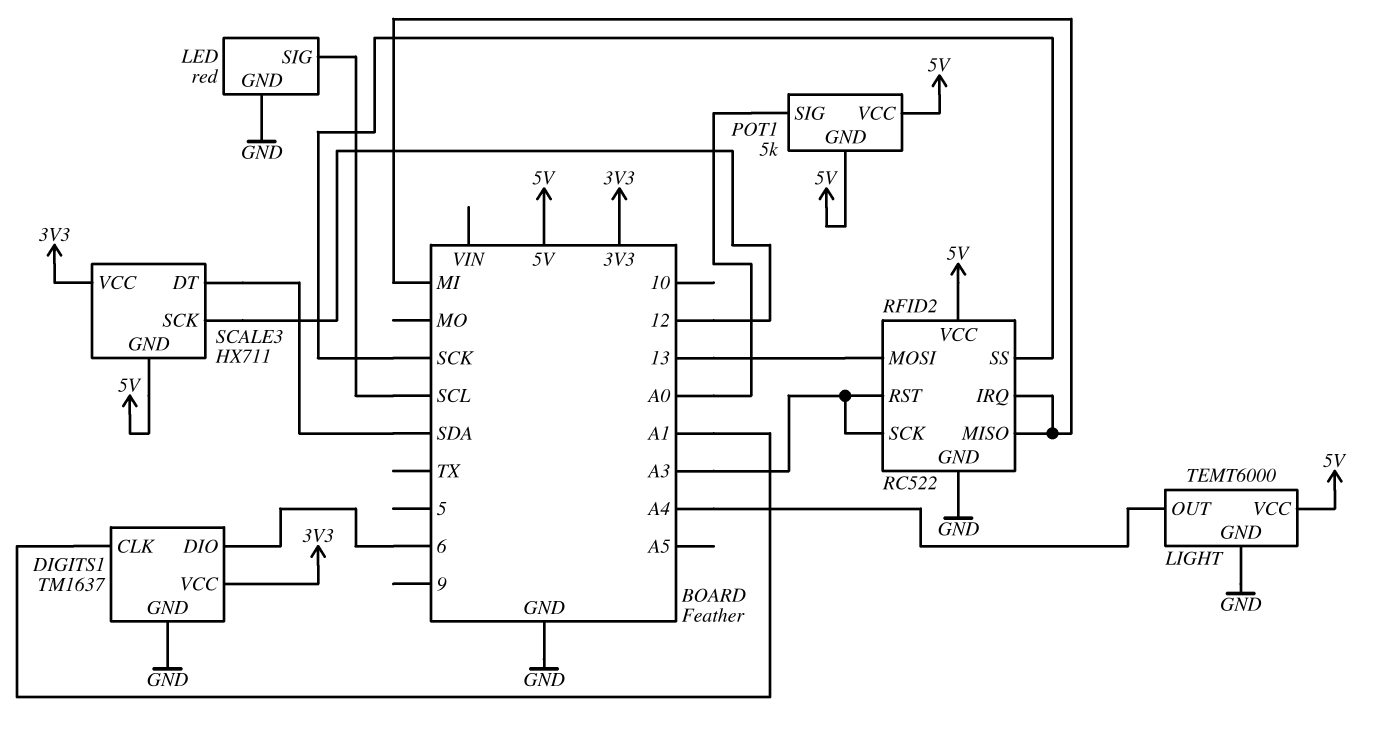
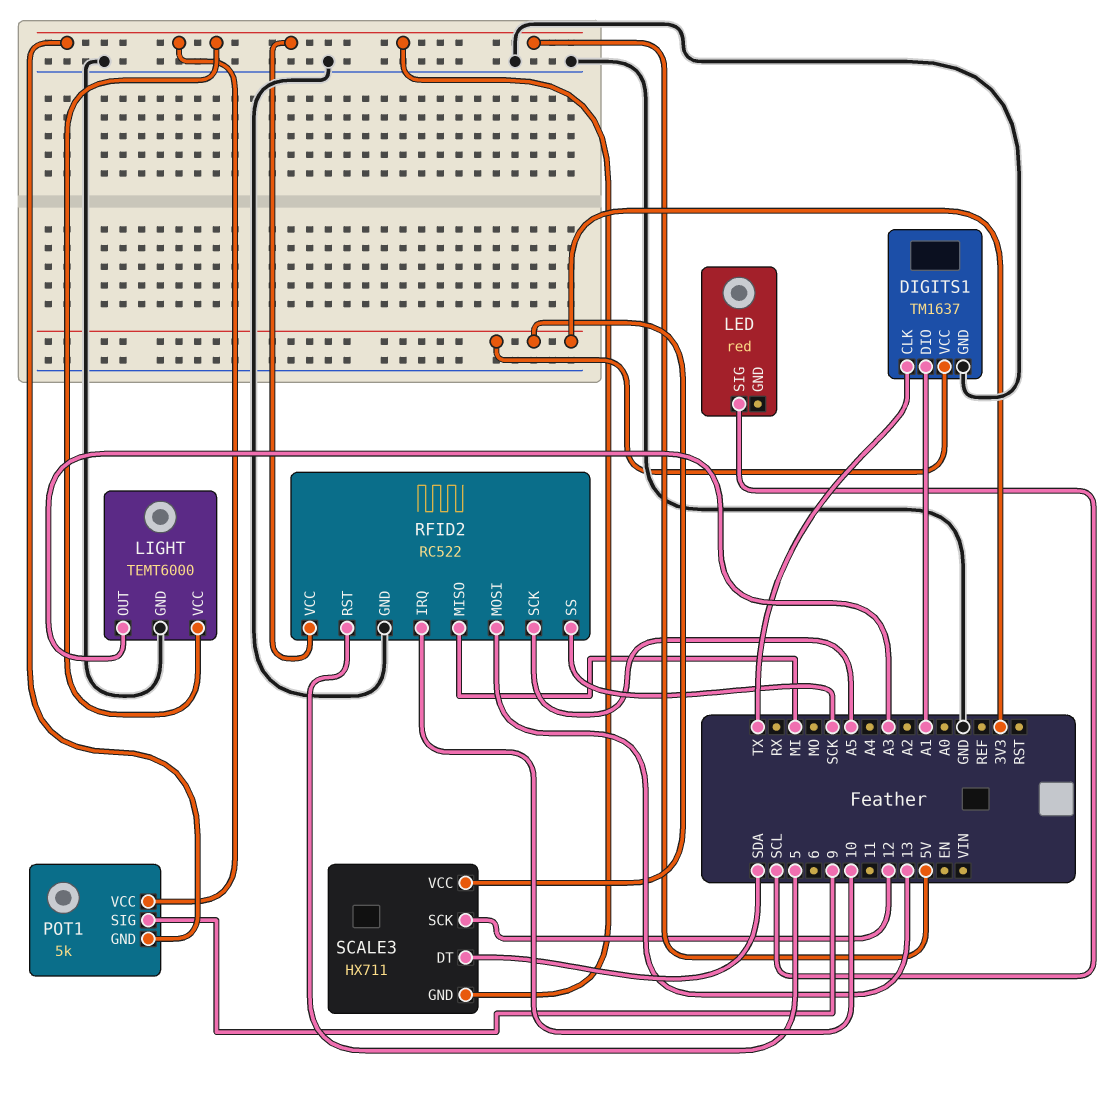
DIGITS1 pin CLK: A1 -> TX
DIGITS1 pin DIO: 6 -> A1
LED pin GND: GND -> none
LIGHT pin OUT: A4 -> A3
POT1 pin SIG: A0 -> 9
RFID2 pin IRQ: MI -> 10
RFID2 pin RST: A3 -> 5
RFID2 pin SCK: A3 -> A5

